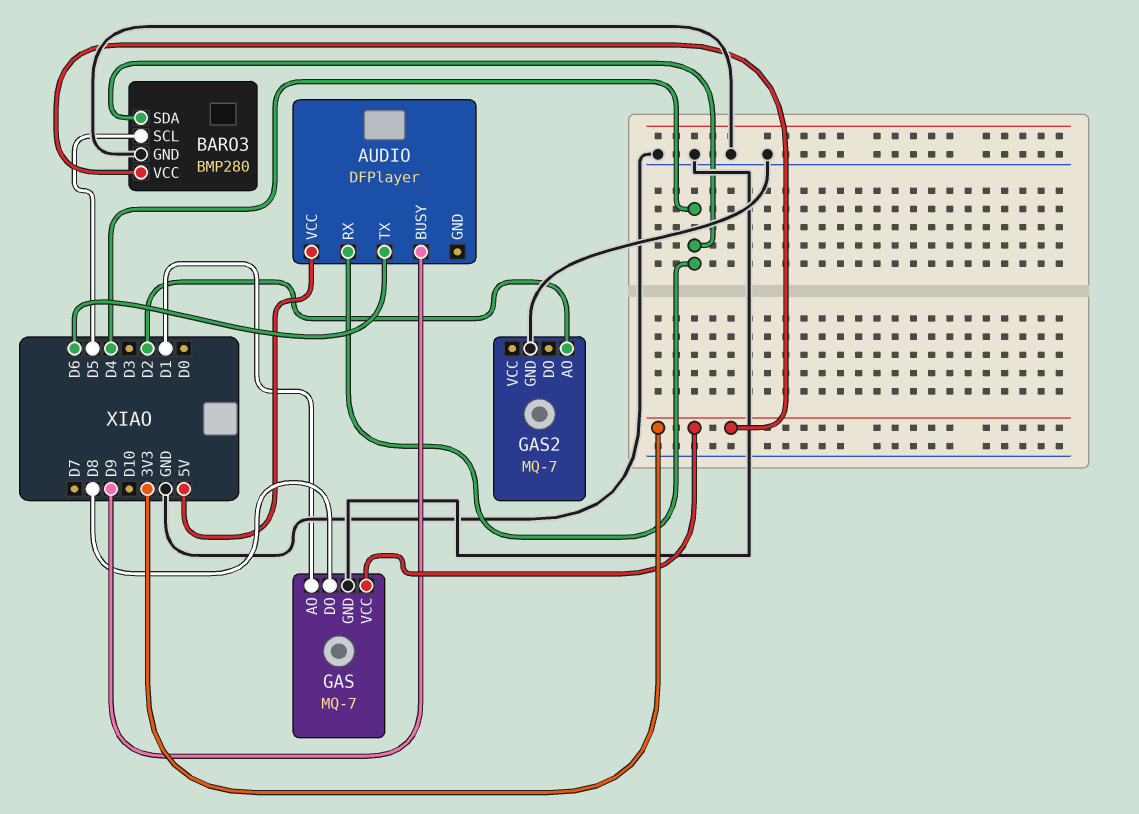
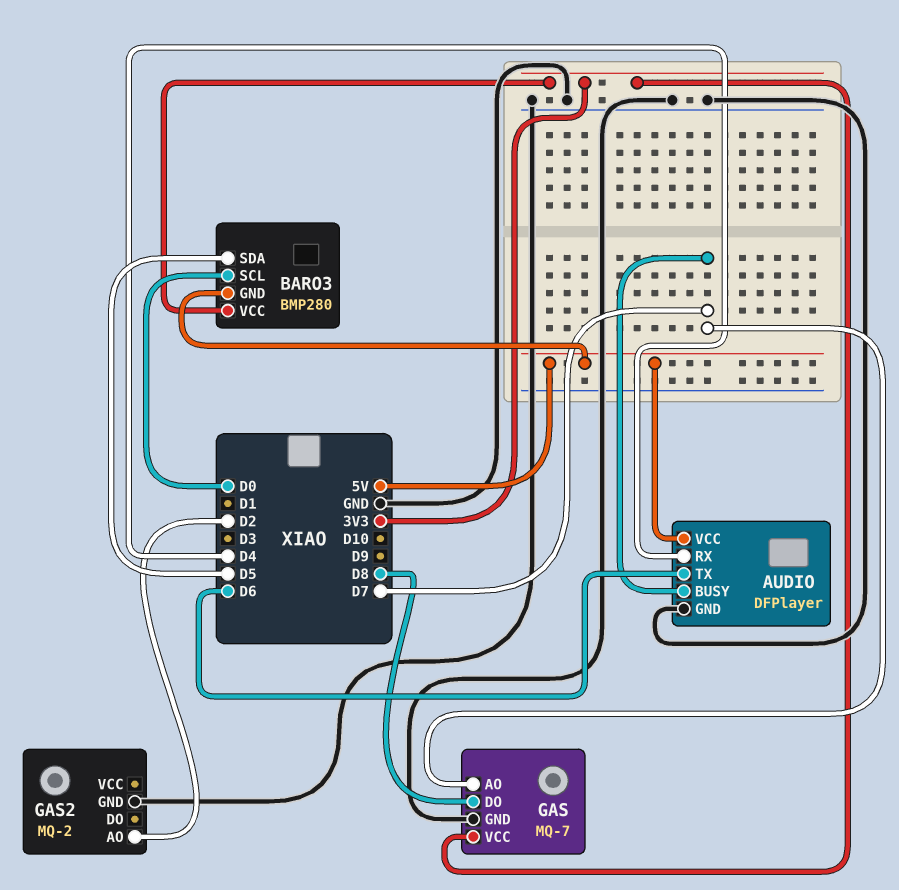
AUDIO pin BUSY: D9 -> D7
AUDIO pin GND: none -> GND
BARO3 pin GND: GND -> 5V
BARO3 pin SCL: D5 -> D0
BARO3 pin SDA: D4 -> D5
GAS pin AO: D1 -> D7
GAS2: MQ-7 -> MQ-2

